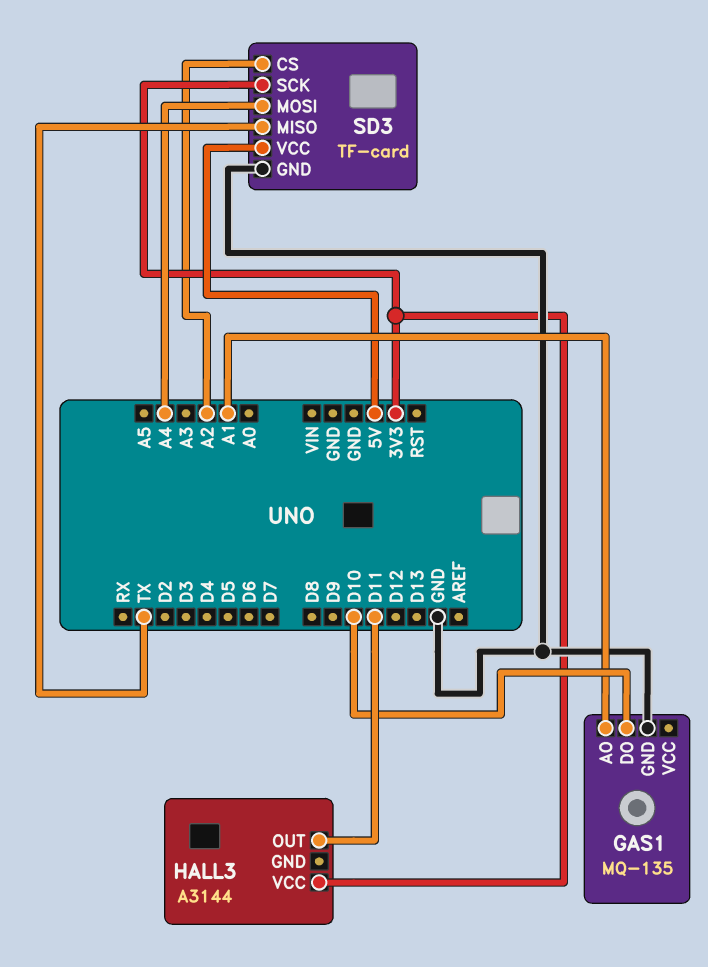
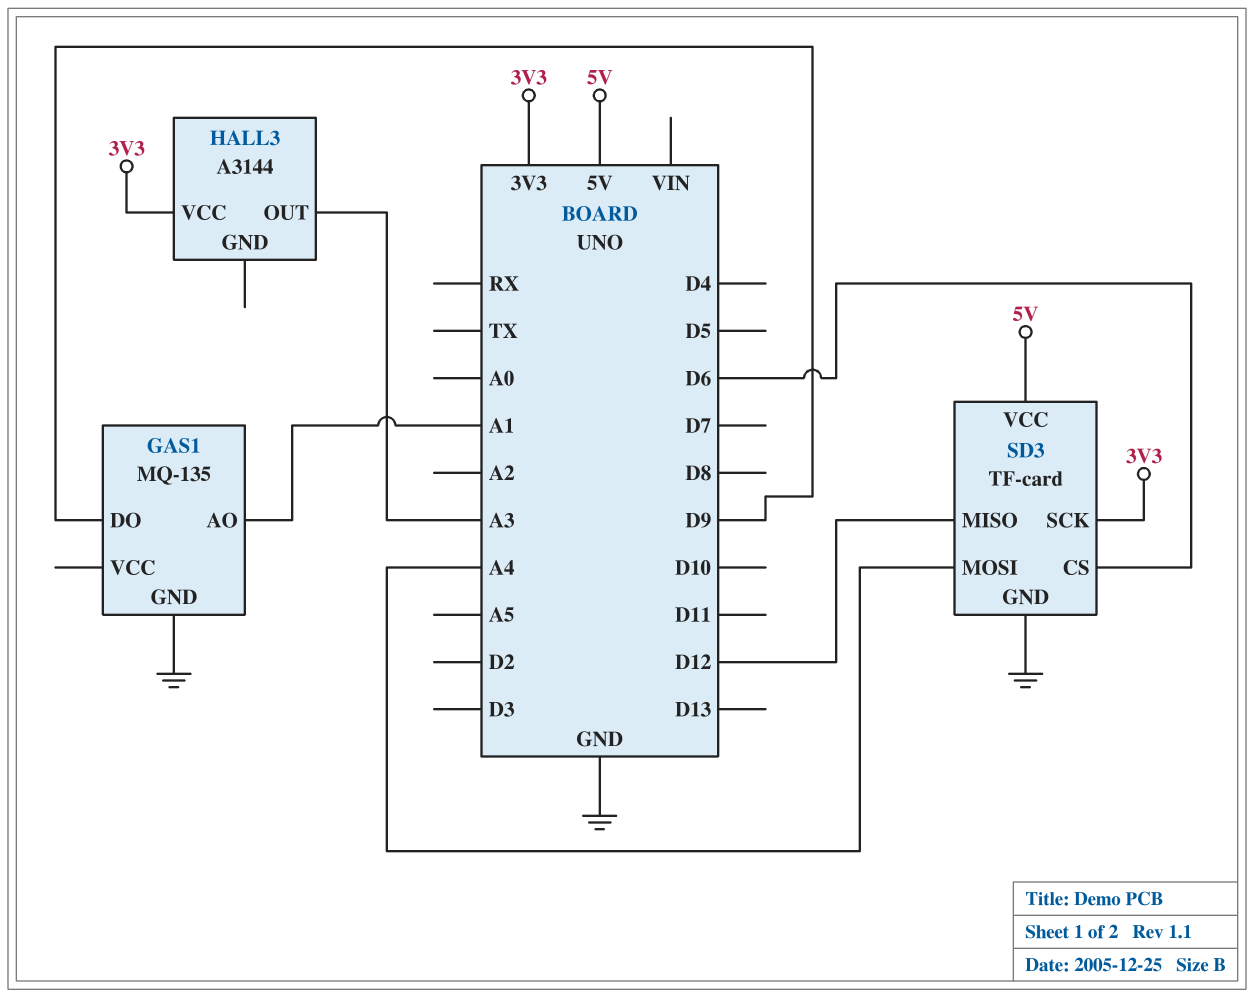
GAS1 pin DO: D10 -> D9
HALL3 pin OUT: D11 -> A3
SD3 pin CS: A2 -> D6
SD3 pin MISO: TX -> D12

